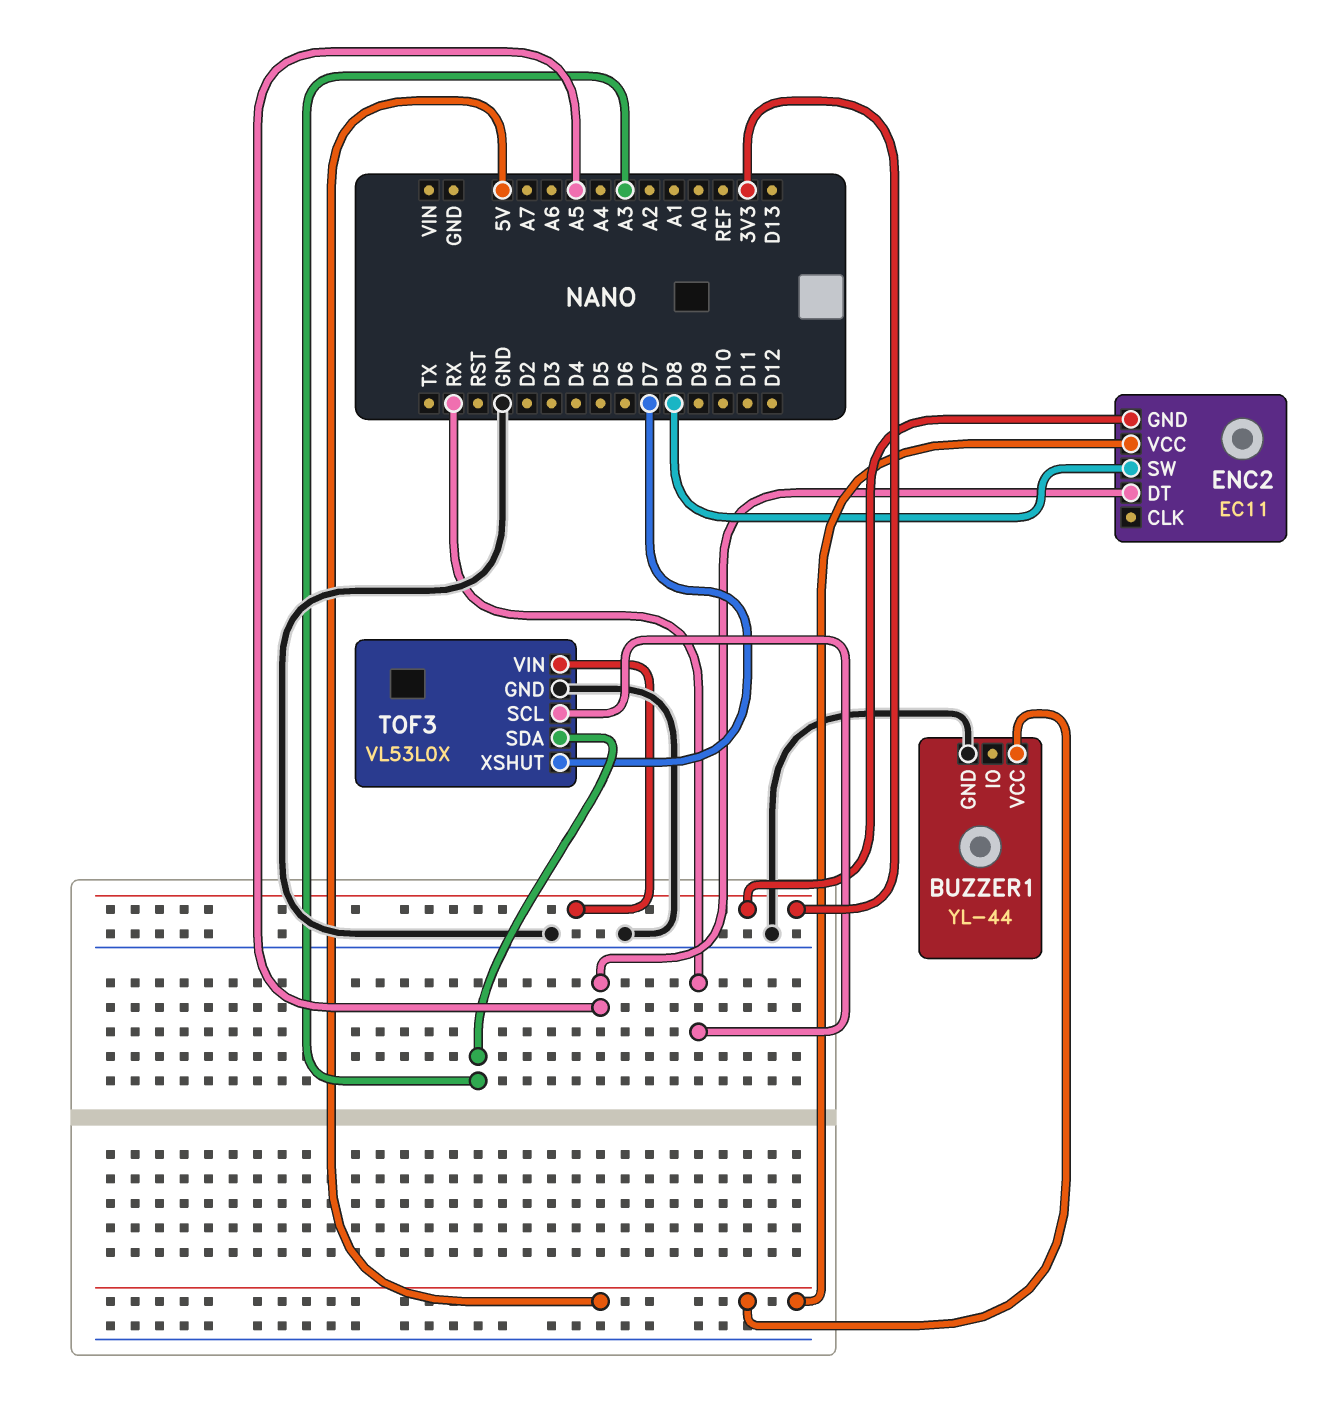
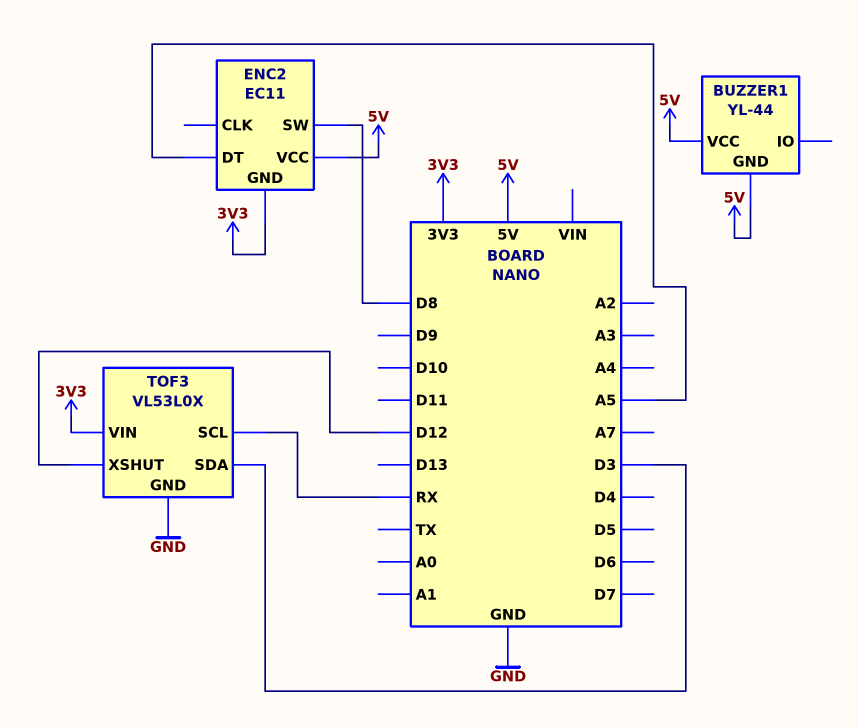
BUZZER1 pin GND: GND -> 5V
TOF3 pin SDA: A3 -> D3
TOF3 pin XSHUT: D7 -> D12

